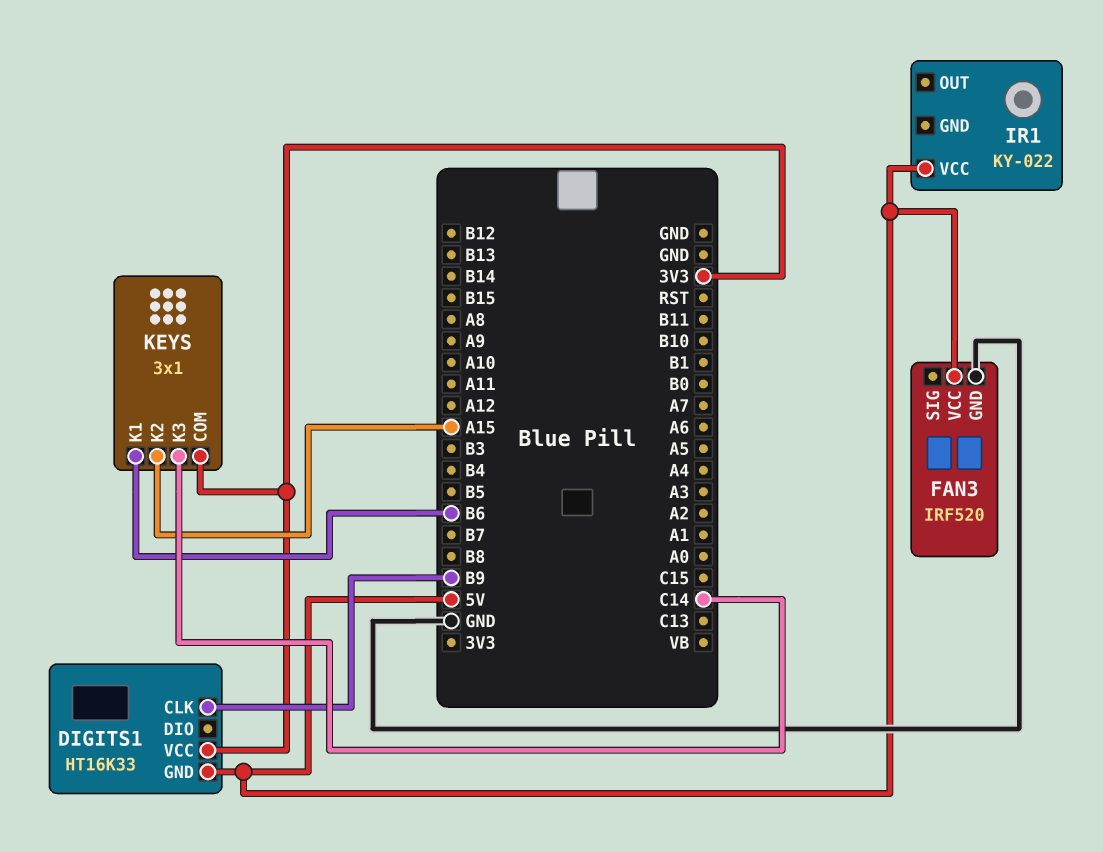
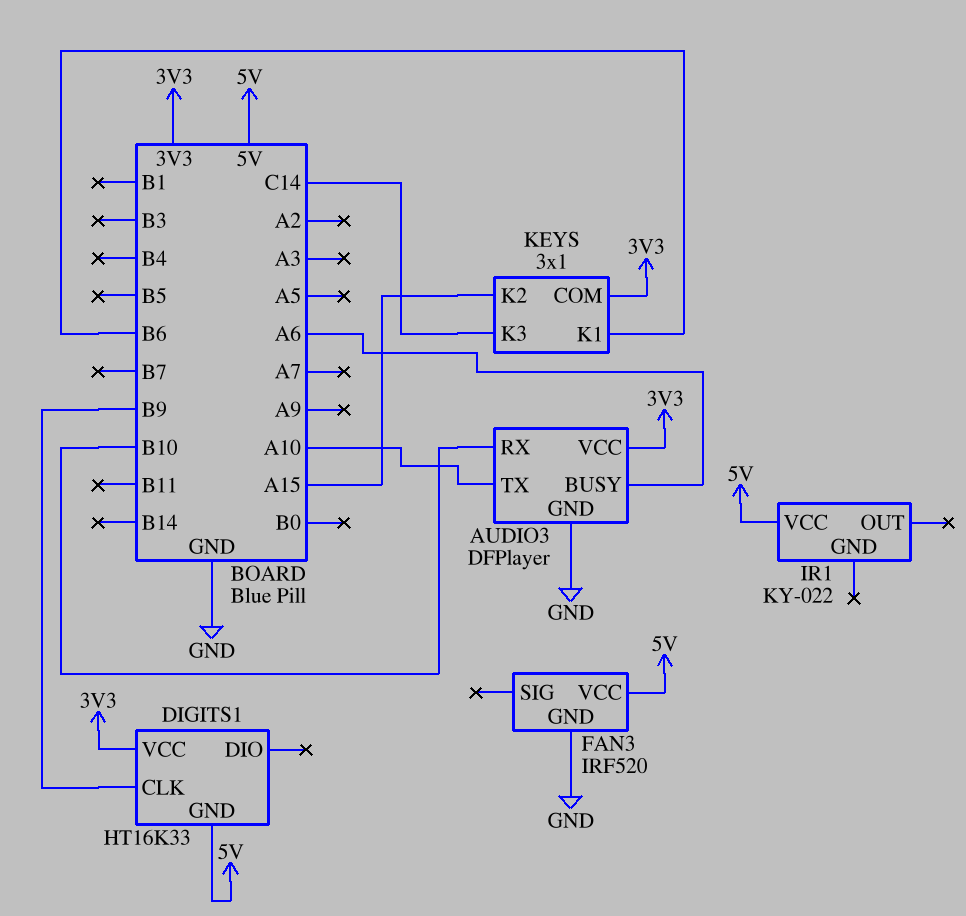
AUDIO3: none -> DFPlayer
AUDIO3 pin BUSY: none -> A6
AUDIO3 pin GND: none -> GND
AUDIO3 pin RX: none -> B10
AUDIO3 pin TX: none -> A10
AUDIO3 pin VCC: none -> 3V3

